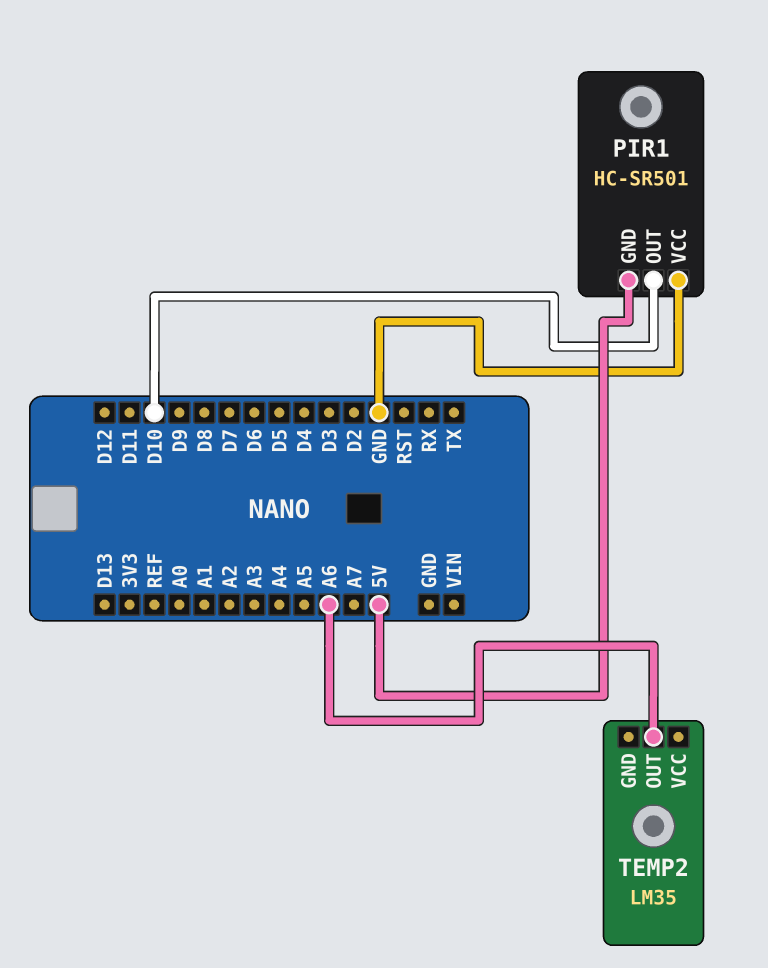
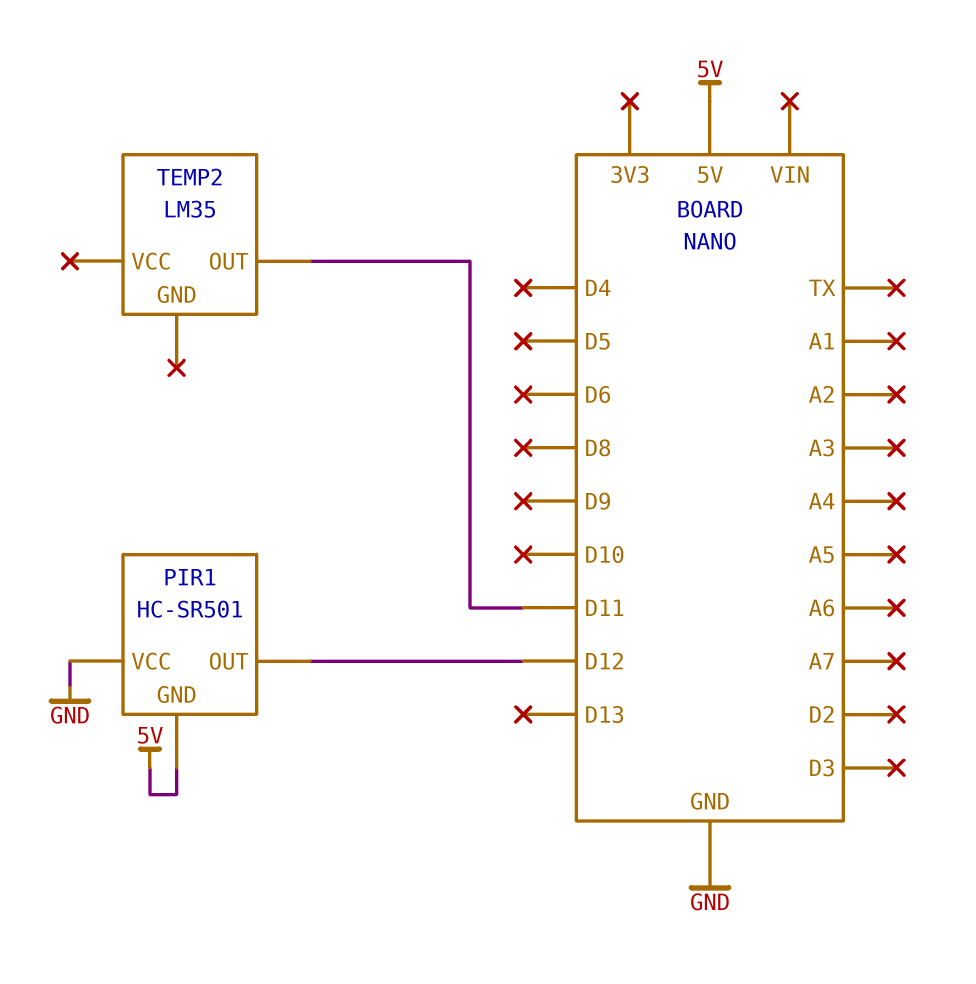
PIR1 pin OUT: D10 -> D12
TEMP2 pin OUT: A6 -> D11

